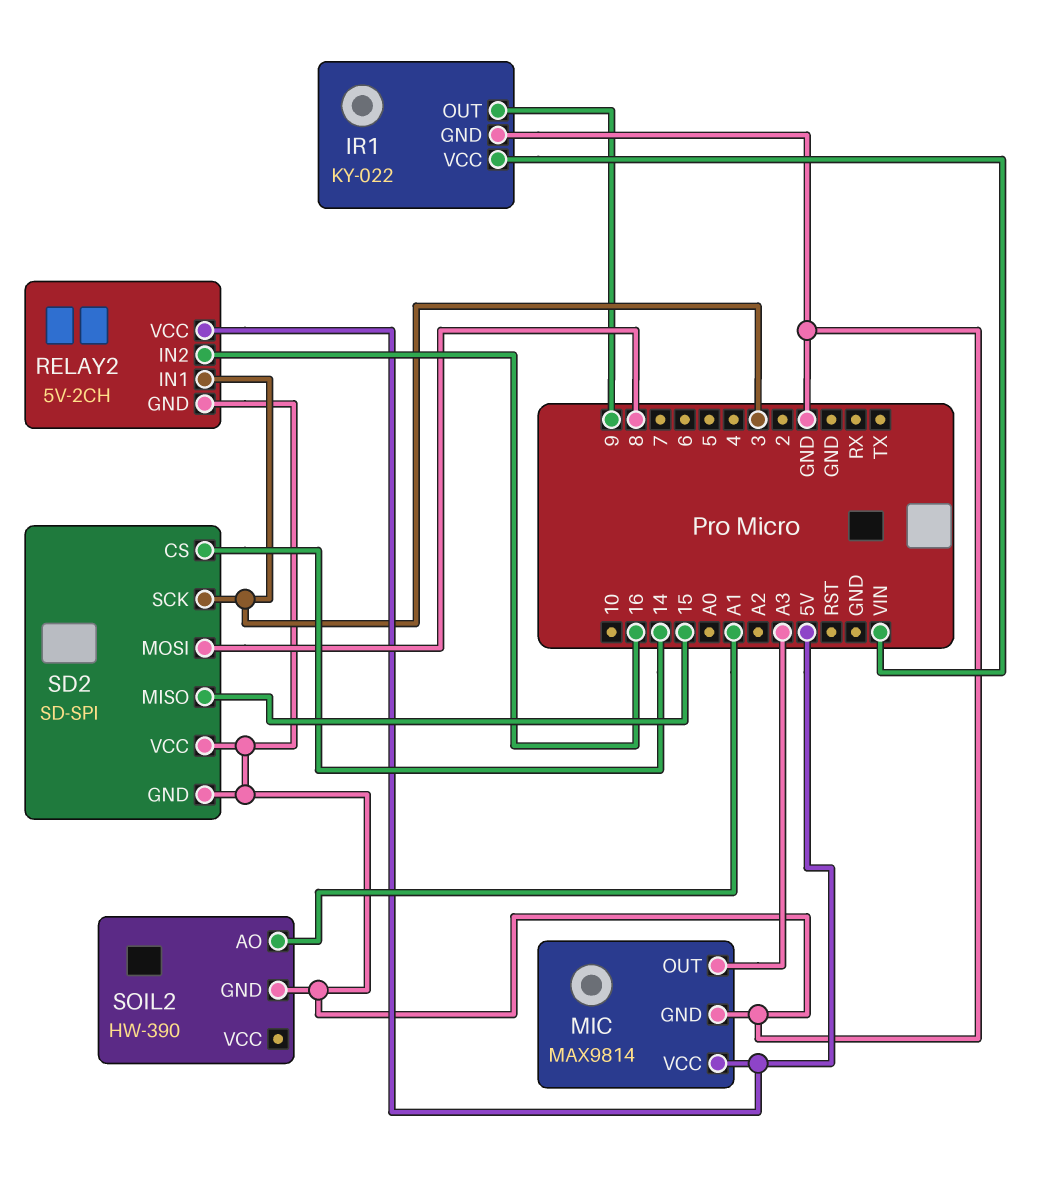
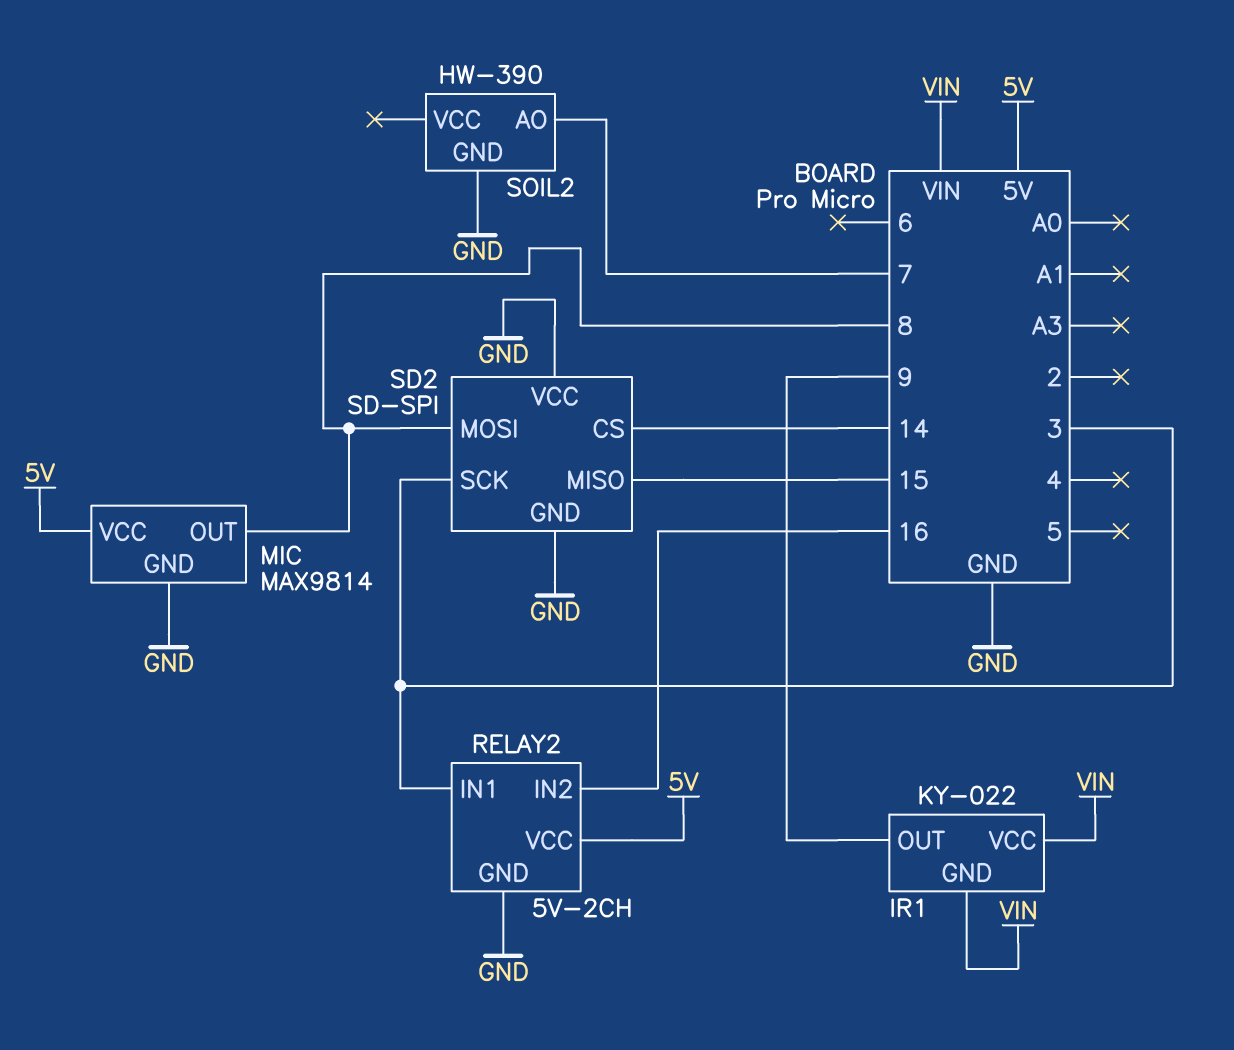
IR1 pin GND: GND -> VIN
MIC pin OUT: A3 -> 8
SOIL2 pin AO: A1 -> 7

